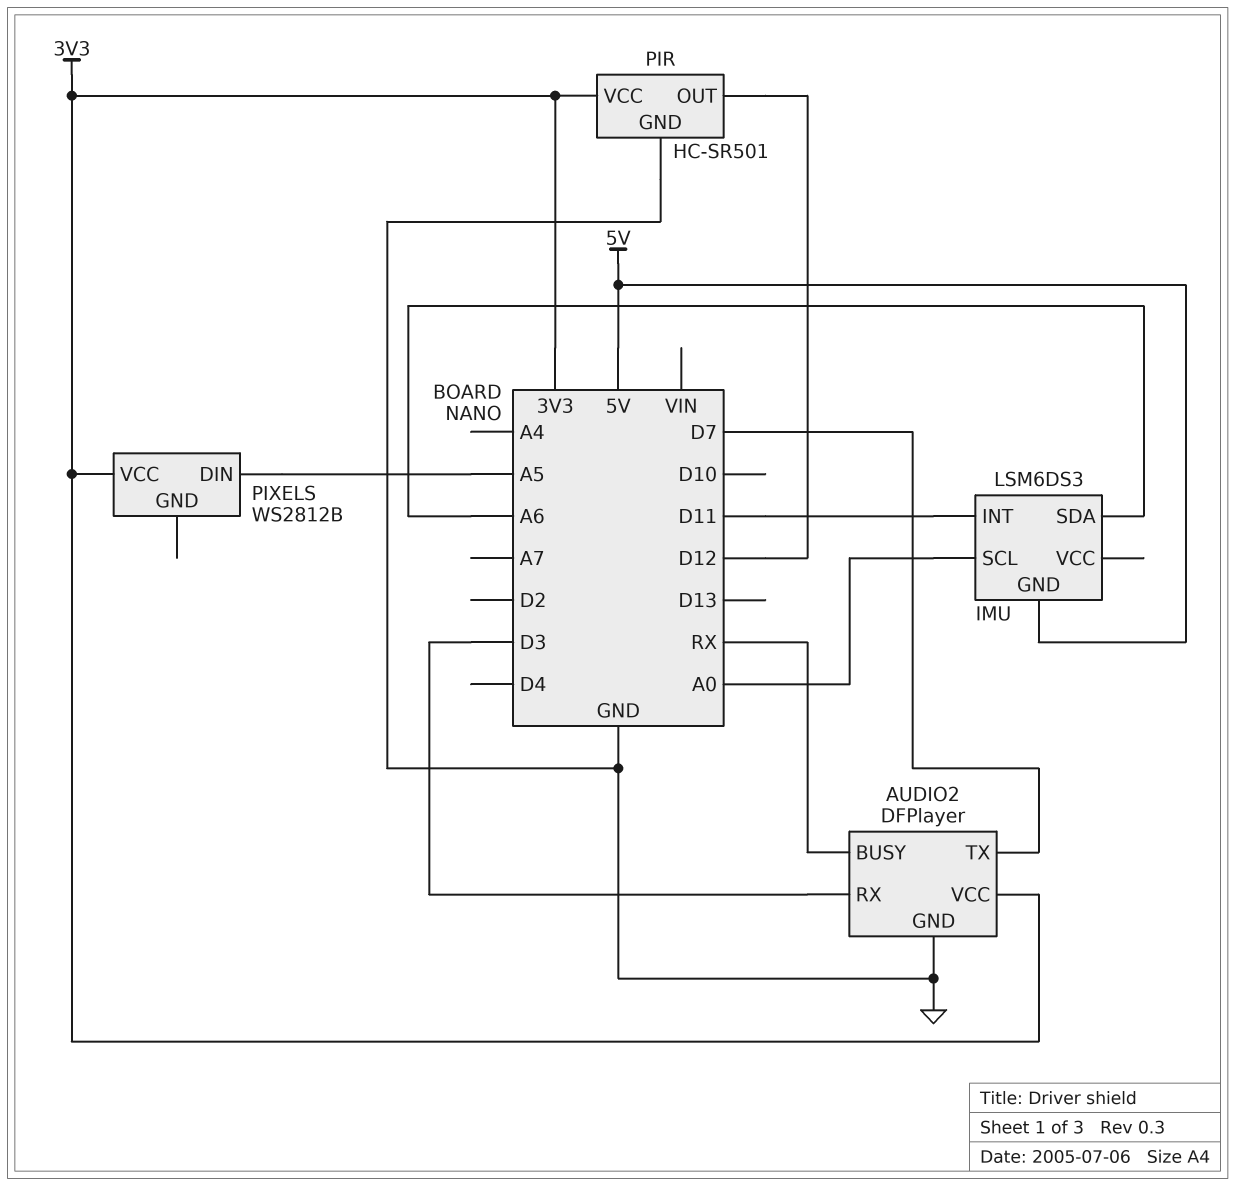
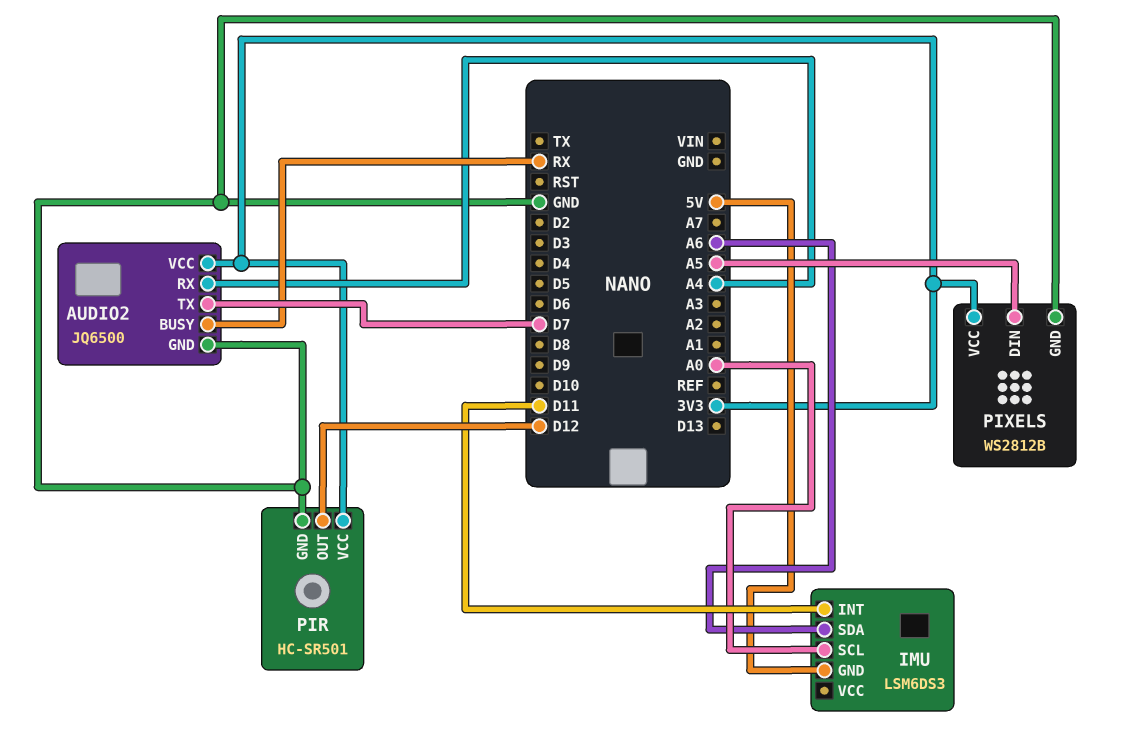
AUDIO2: DFPlayer -> JQ6500
AUDIO2 pin RX: D3 -> A4
PIXELS pin GND: none -> GND

